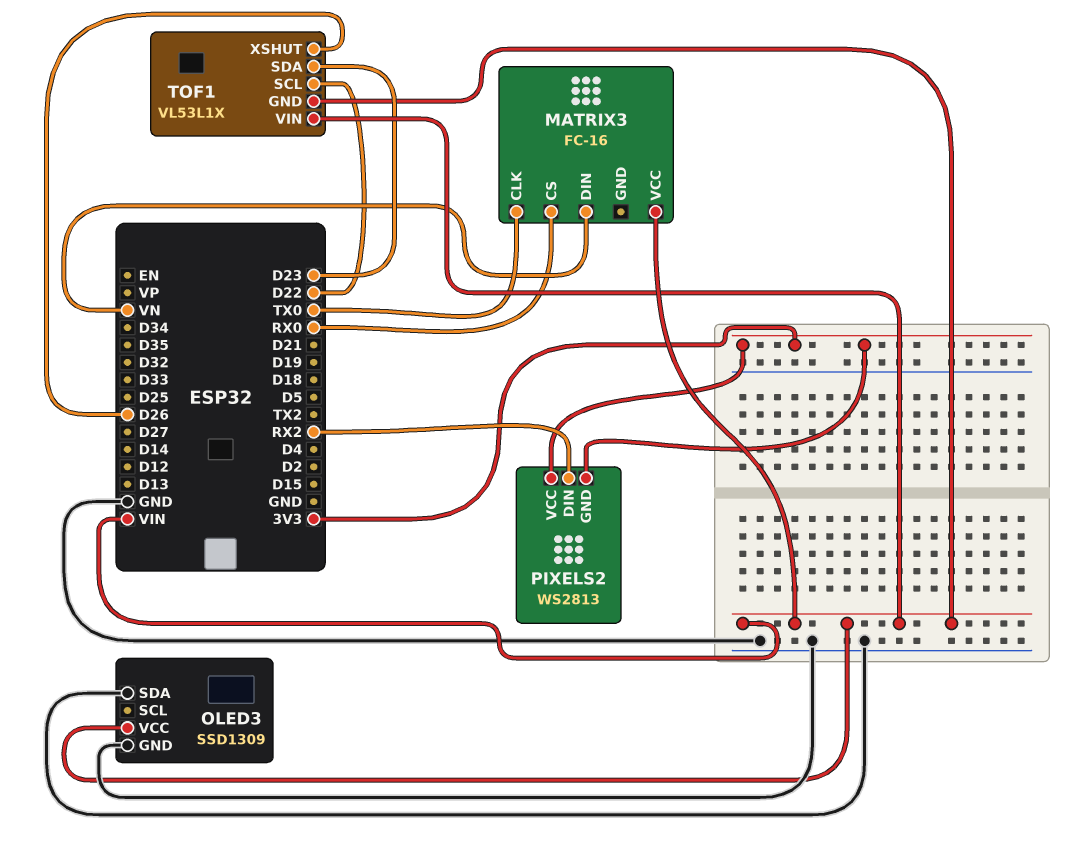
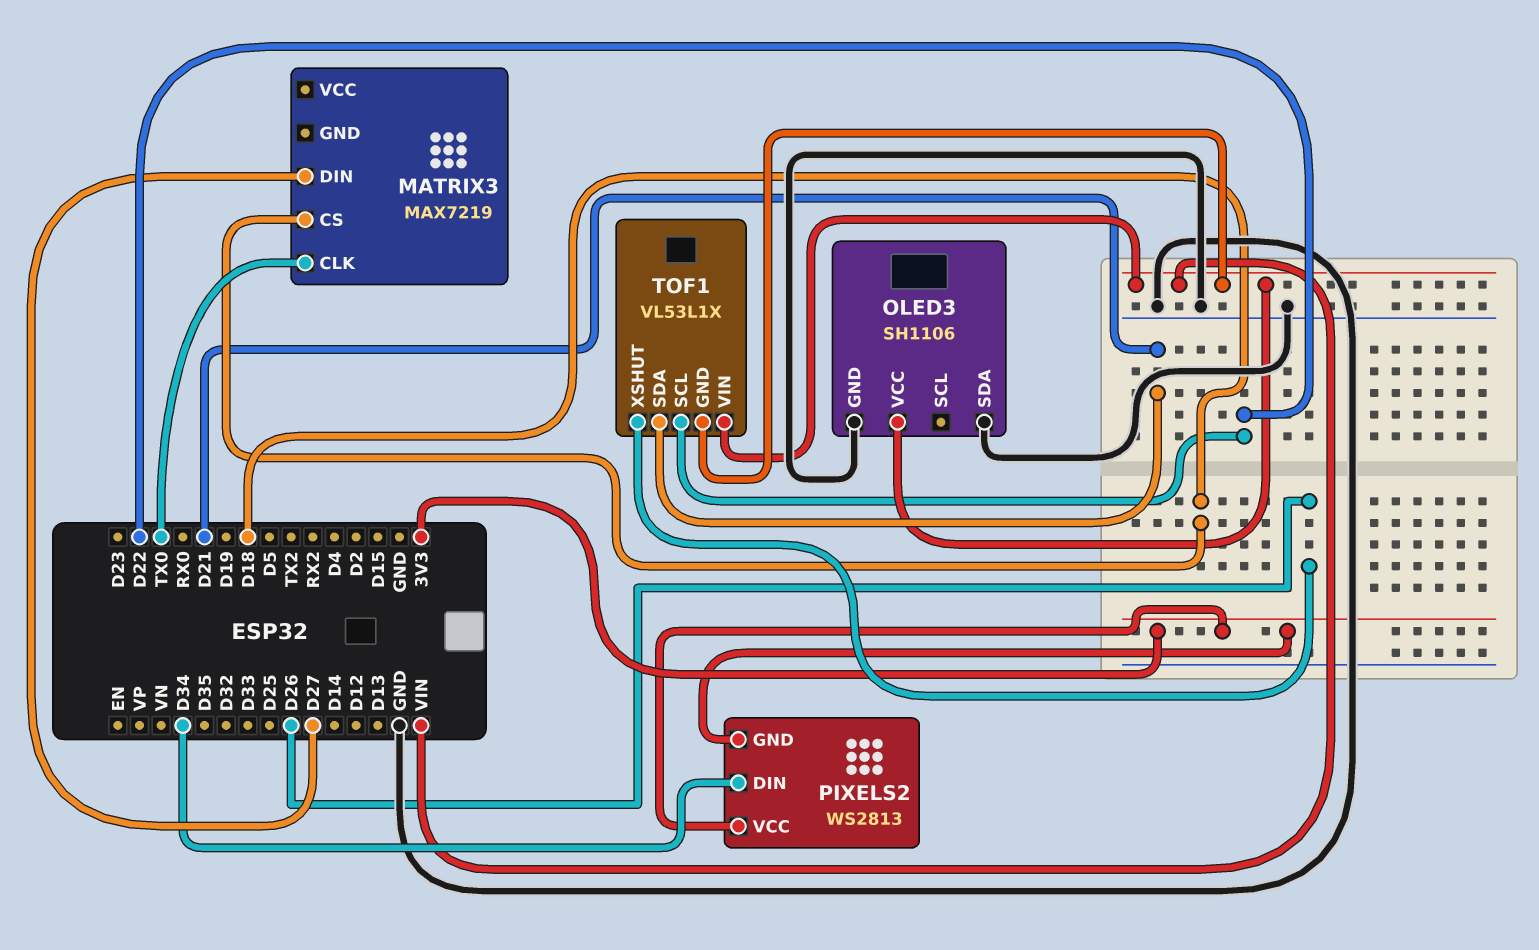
MATRIX3: FC-16 -> MAX7219
MATRIX3 pin CS: RX0 -> D18
MATRIX3 pin DIN: VN -> D27
MATRIX3 pin VCC: VIN -> none
OLED3: SSD1309 -> SH1106
PIXELS2 pin DIN: RX2 -> D34
TOF1 pin SDA: D23 -> D21

